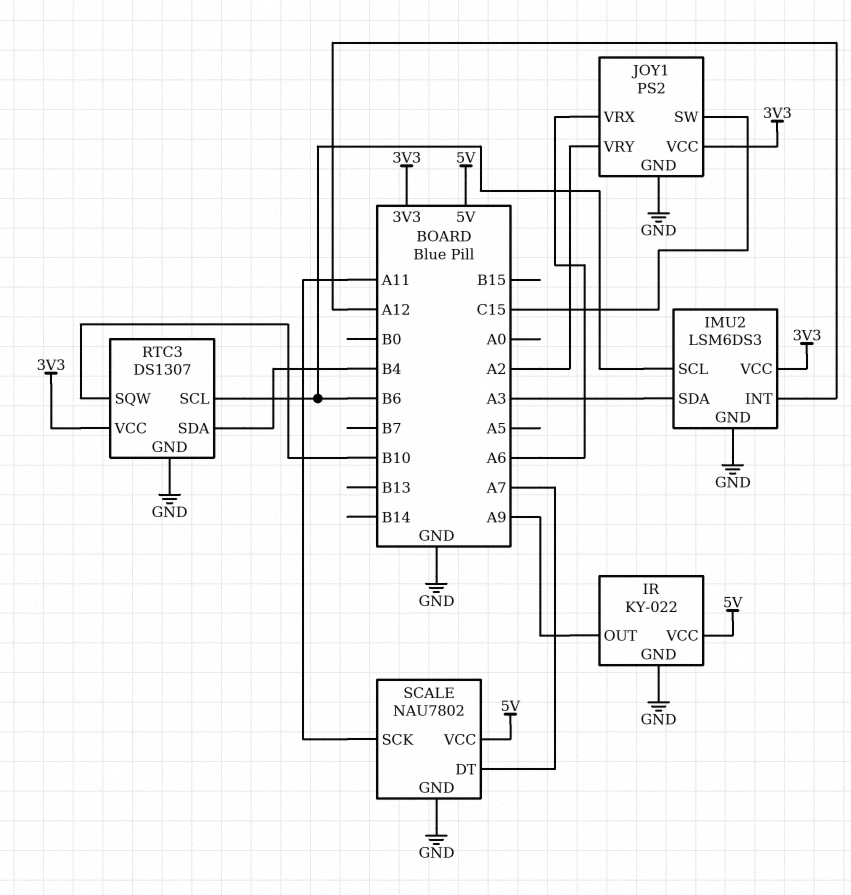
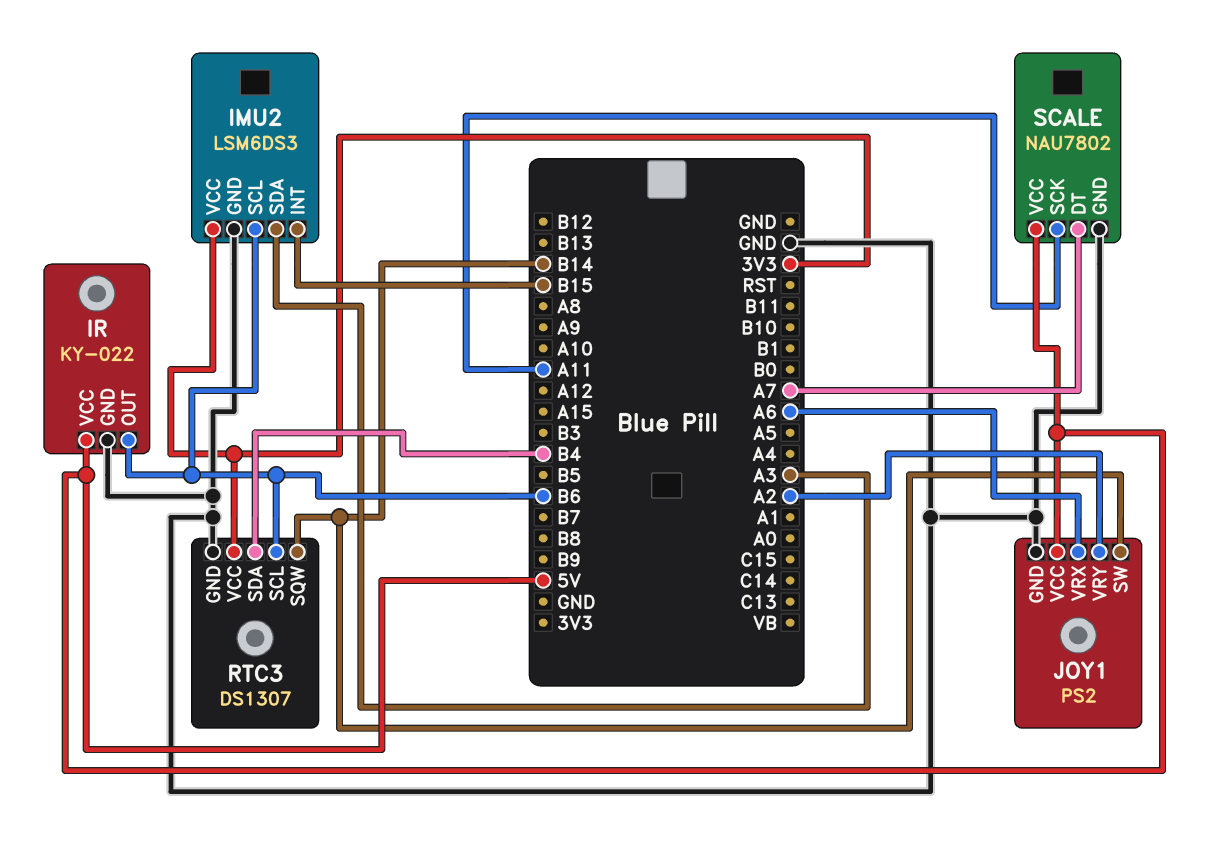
IMU2 pin INT: A12 -> B15
IR pin OUT: A9 -> B6
JOY1 pin SW: C15 -> B14
JOY1 pin VCC: 3V3 -> 5V
RTC3 pin SQW: B10 -> B14

